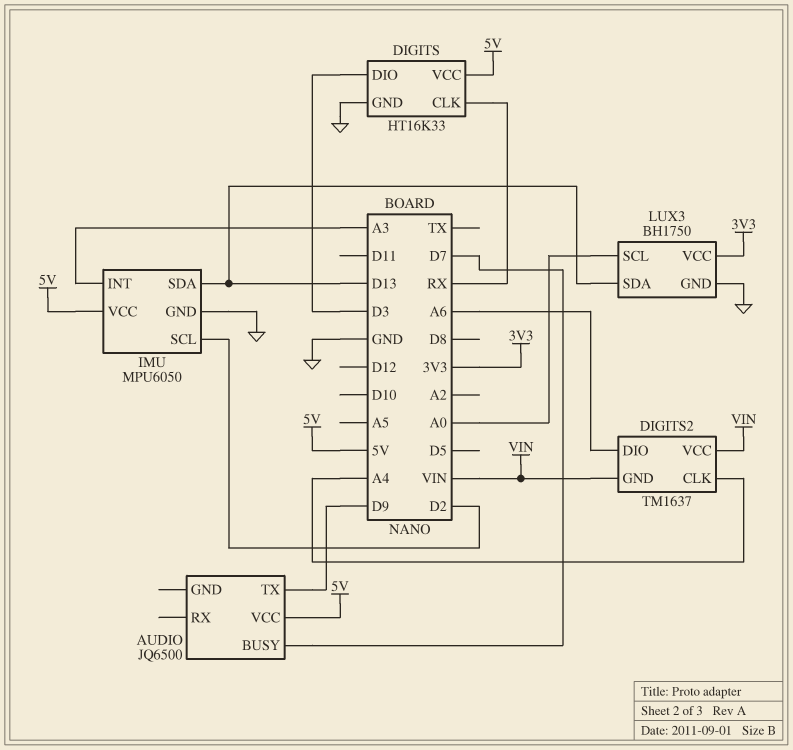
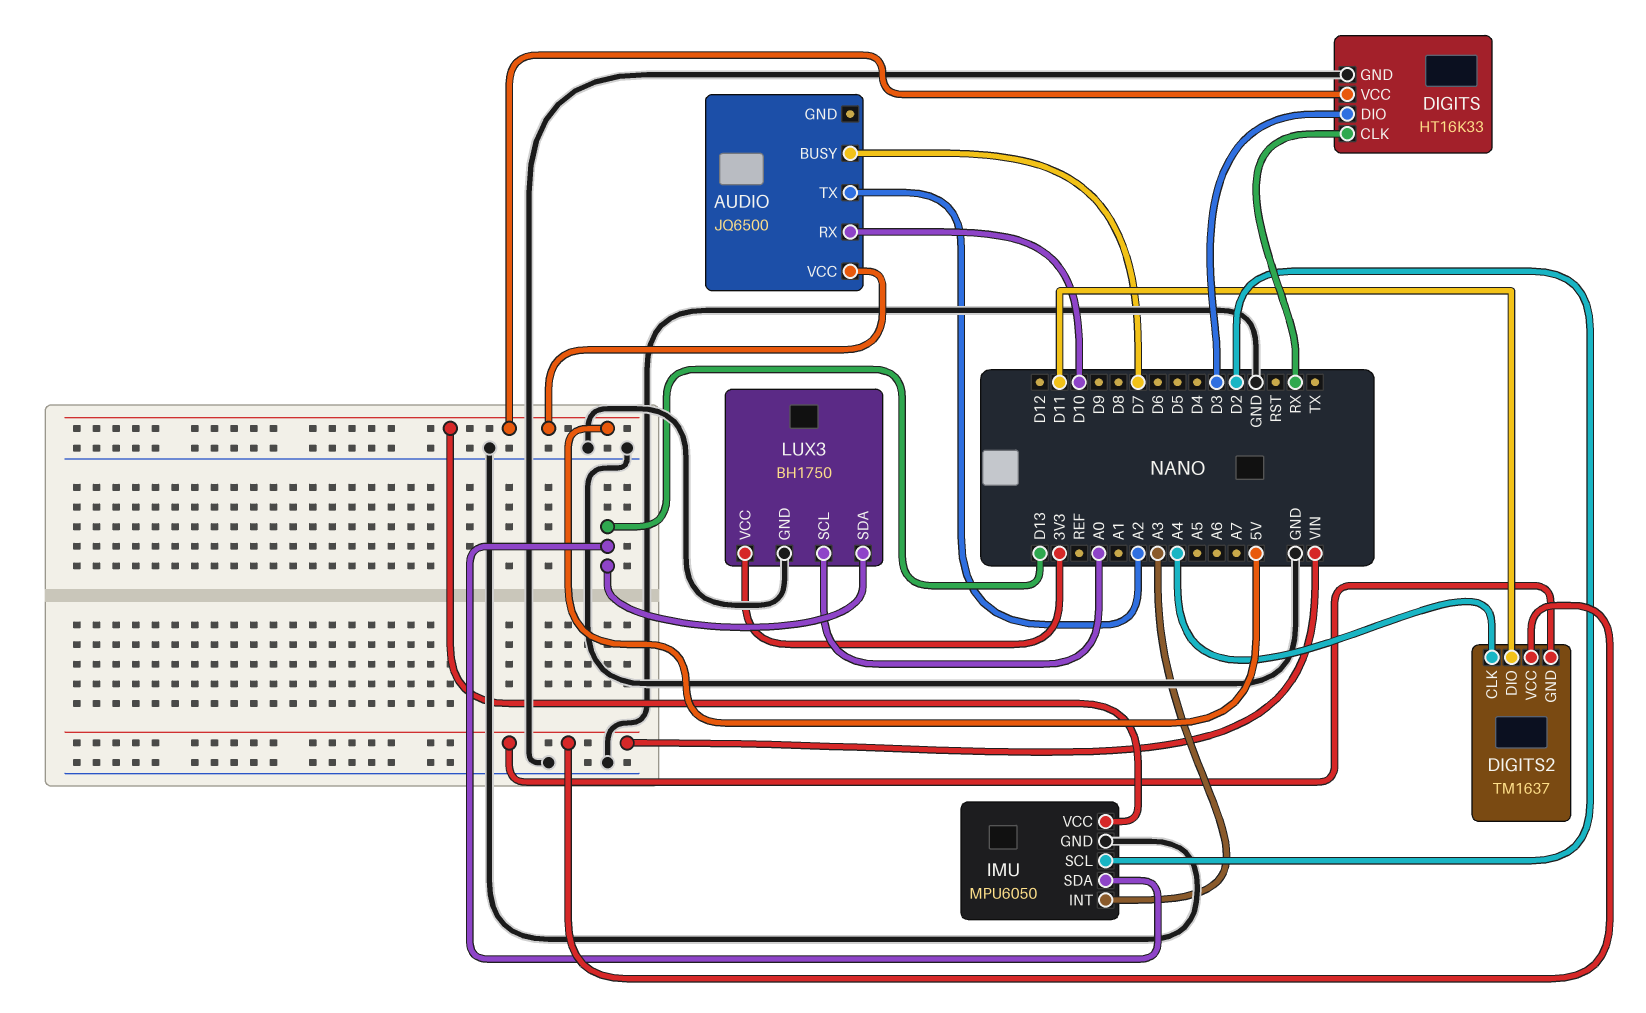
AUDIO pin RX: none -> D10
AUDIO pin TX: D9 -> A2
DIGITS2 pin DIO: A6 -> D11

